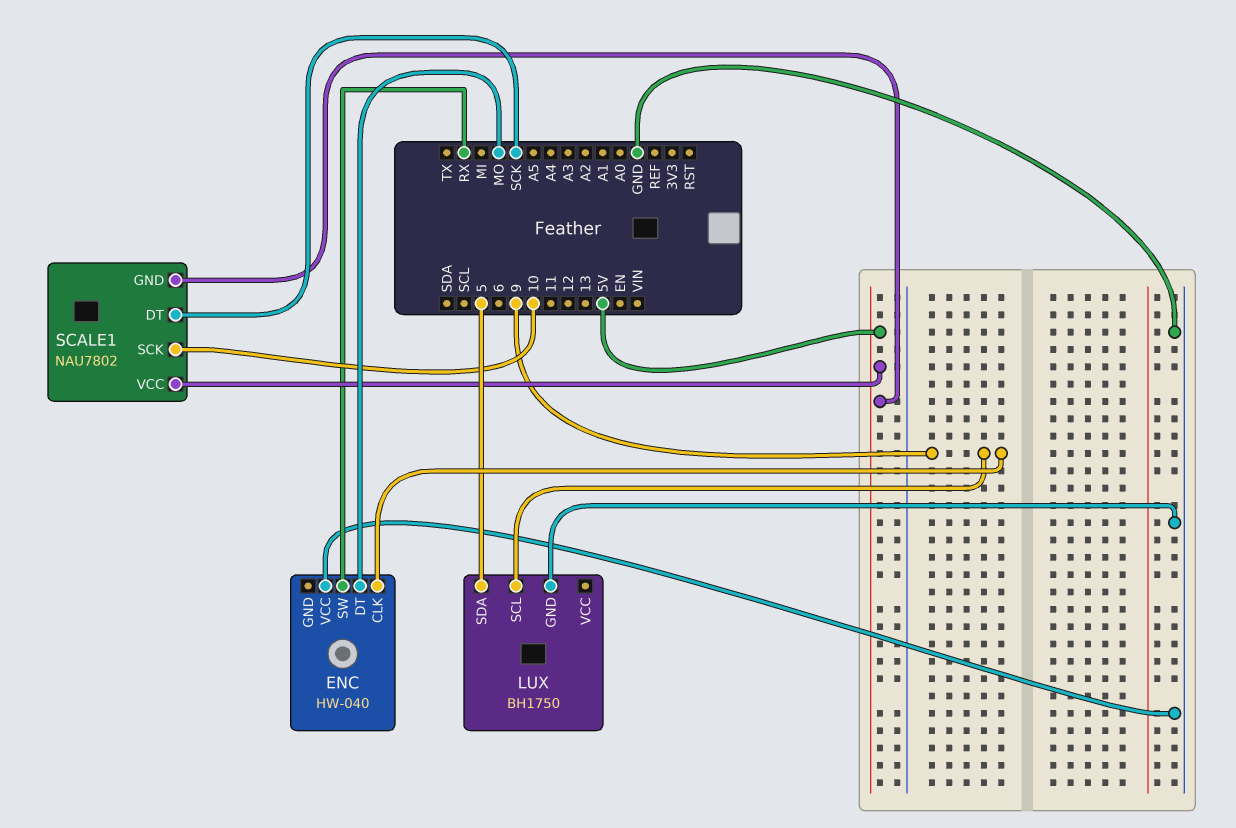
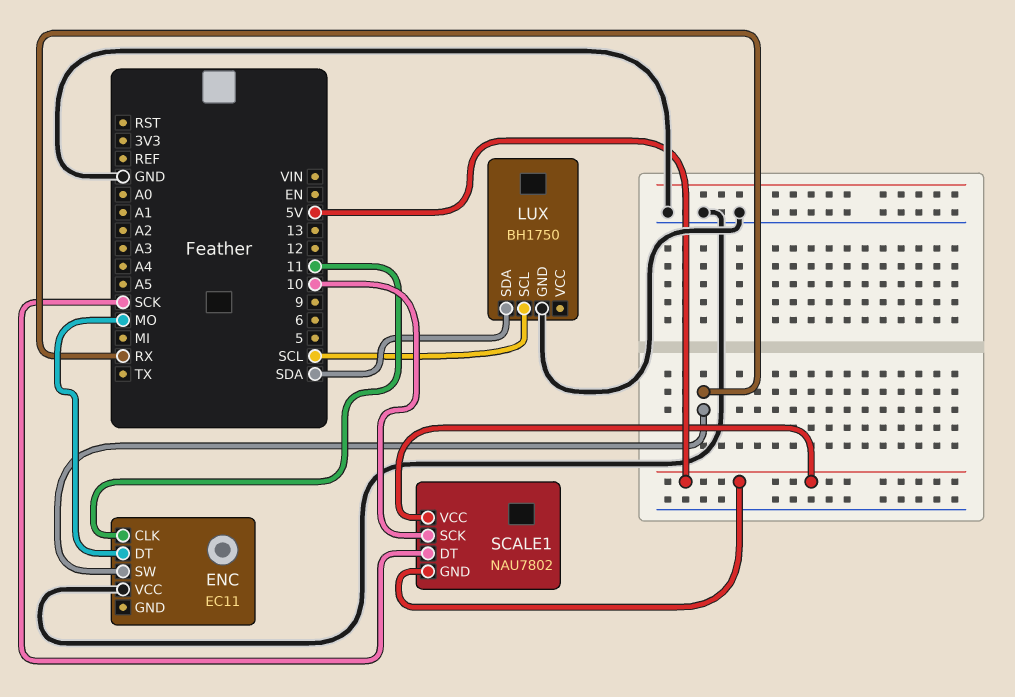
ENC: HW-040 -> EC11
ENC pin CLK: 9 -> 11
LUX pin SCL: 9 -> SCL
LUX pin SDA: 5 -> SDA

